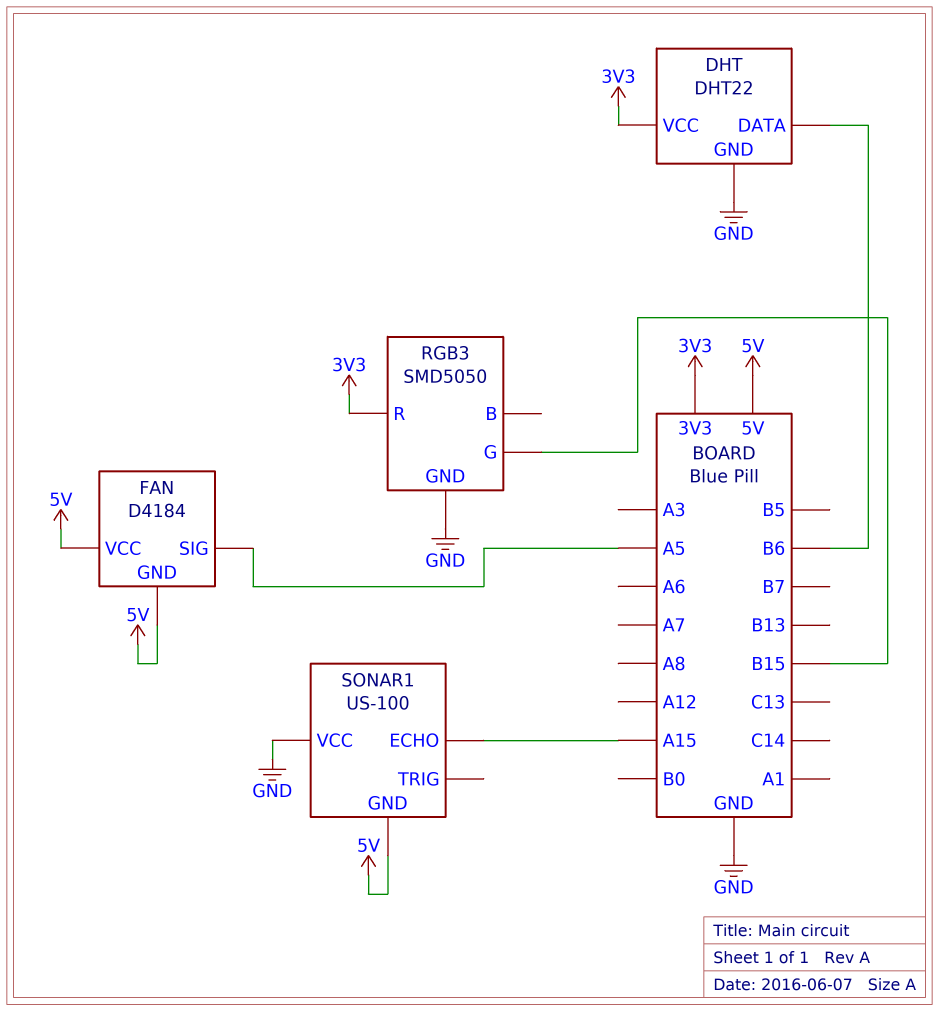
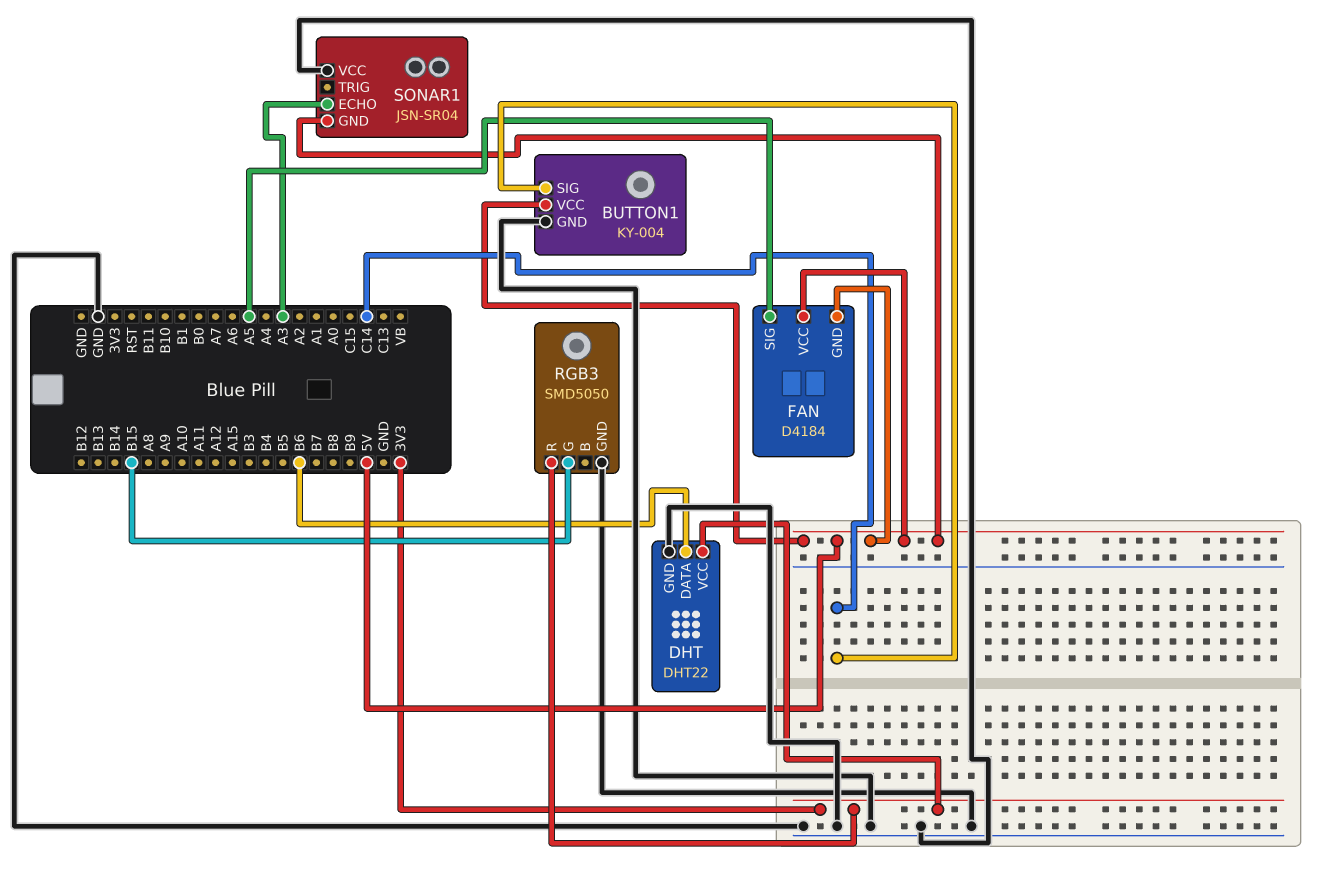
BUTTON1: none -> KY-004
BUTTON1 pin GND: none -> GND
BUTTON1 pin SIG: none -> C14
BUTTON1 pin VCC: none -> 5V
SONAR1: US-100 -> JSN-SR04
SONAR1 pin ECHO: A15 -> A3

